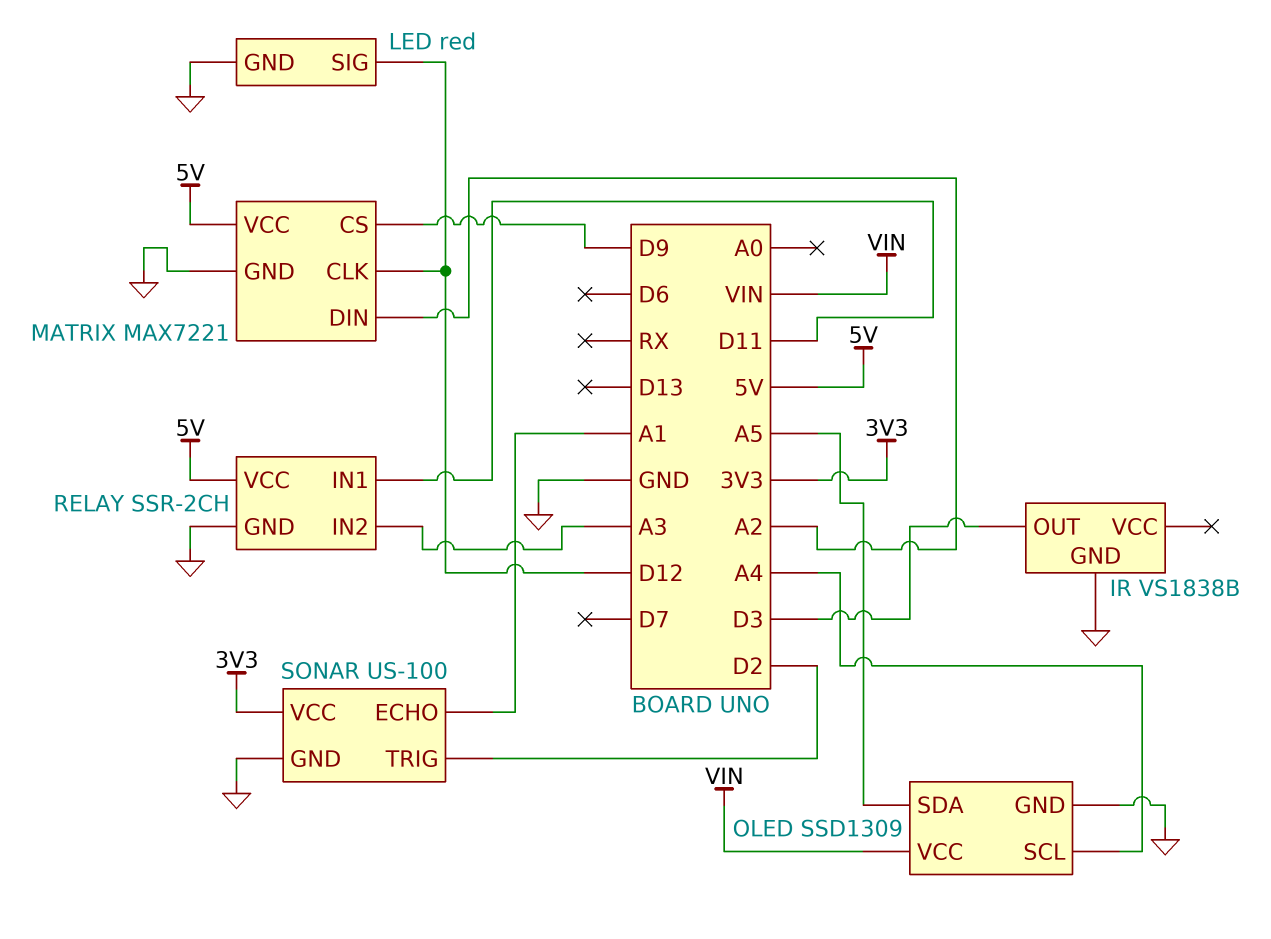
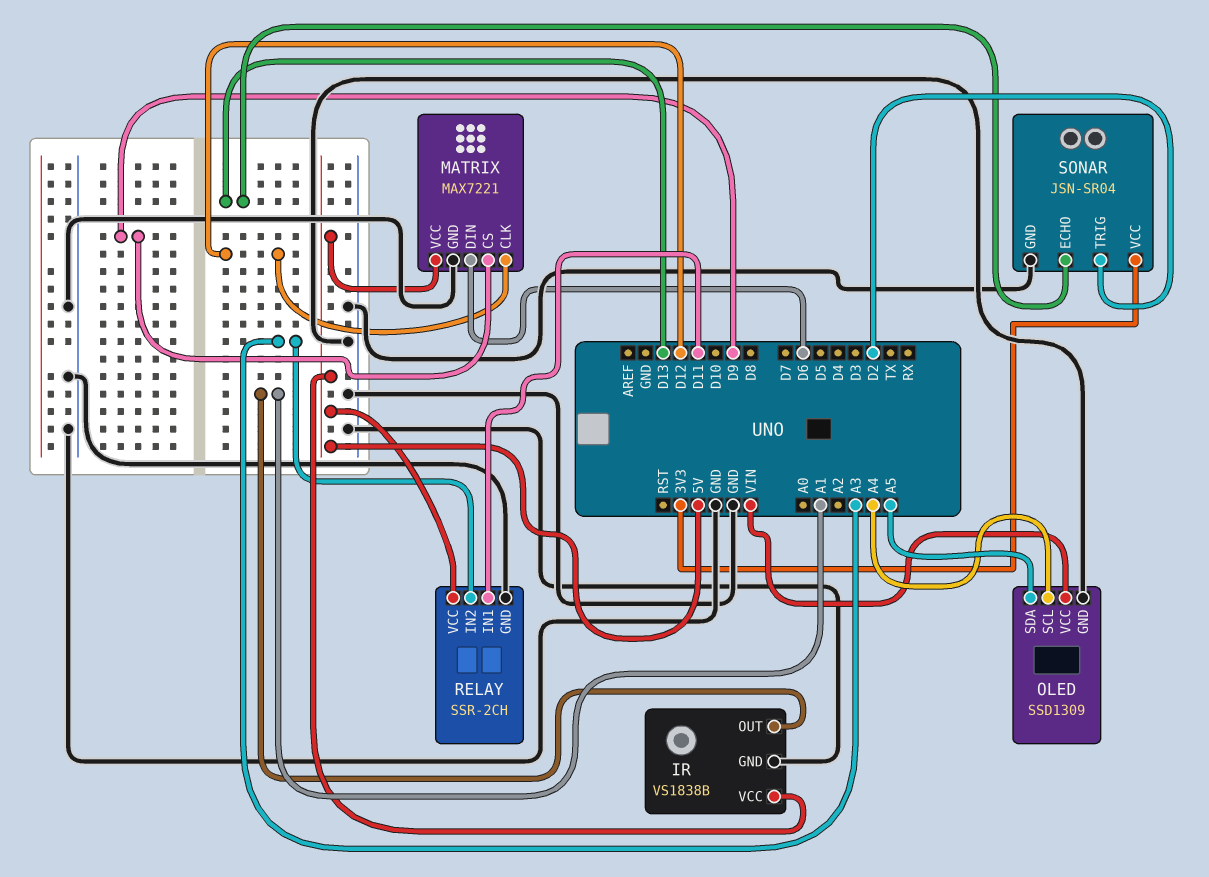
IR pin OUT: D3 -> A1
IR pin VCC: none -> 5V
LED: red -> none
LED pin GND: GND -> none
LED pin SIG: D12 -> none
MATRIX pin DIN: A2 -> D6
SONAR: US-100 -> JSN-SR04
SONAR pin ECHO: A1 -> D13

